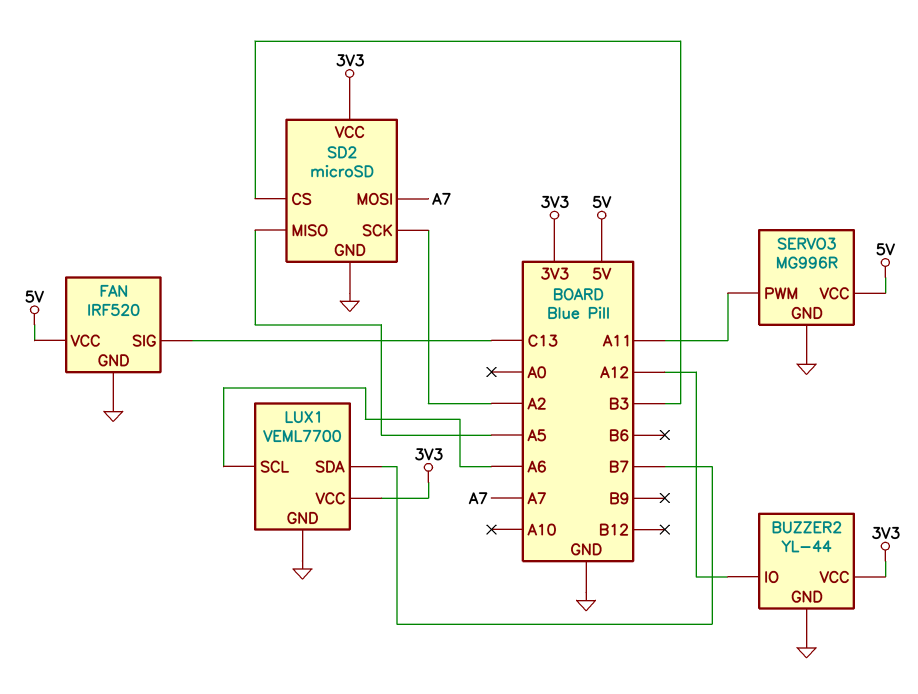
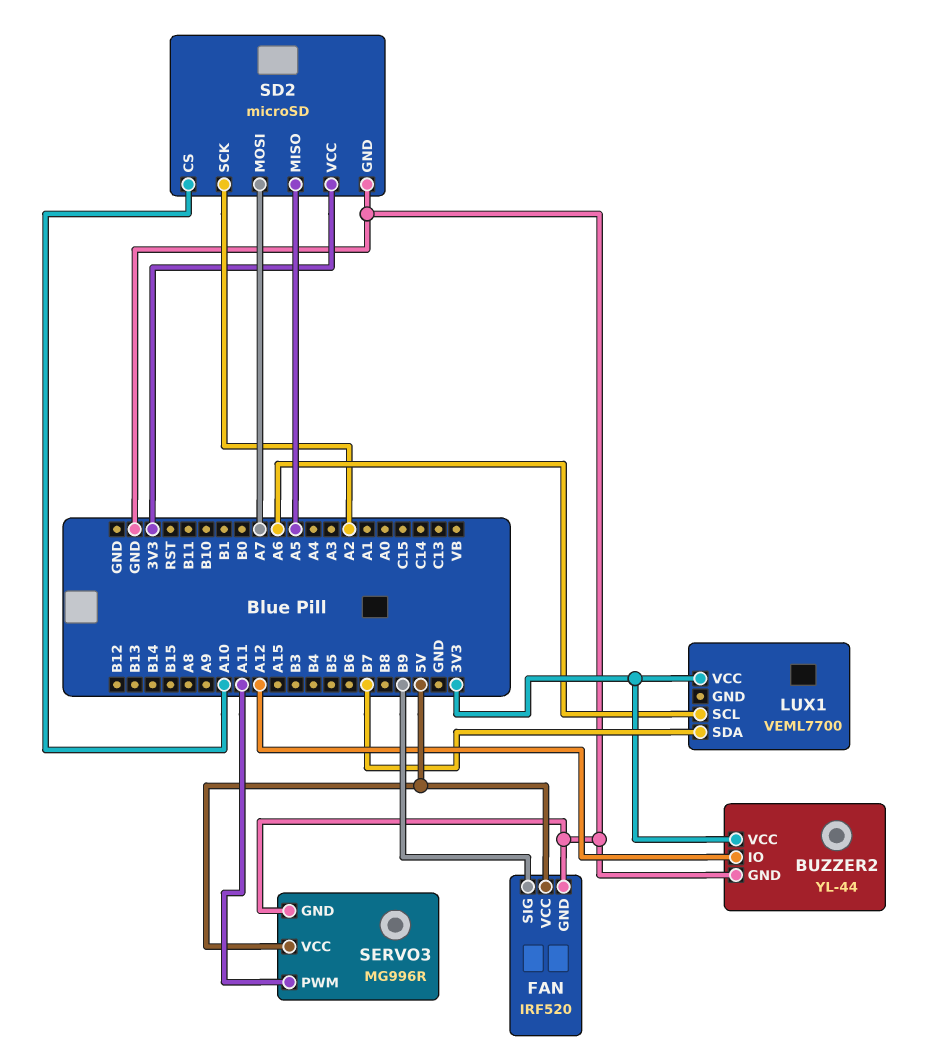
FAN pin SIG: C13 -> B9
LUX1 pin GND: GND -> none
SD2 pin CS: B3 -> A10

